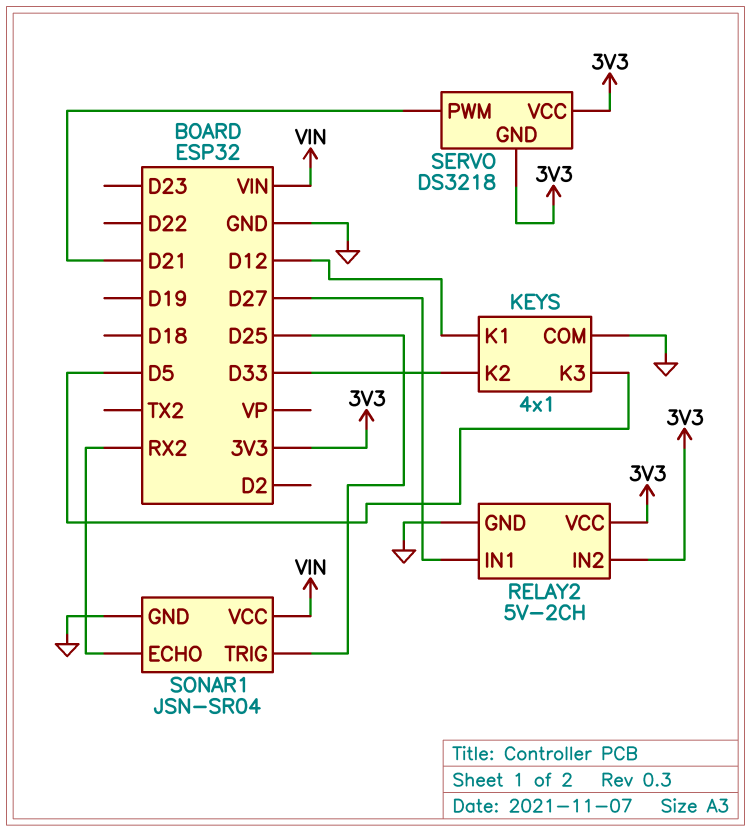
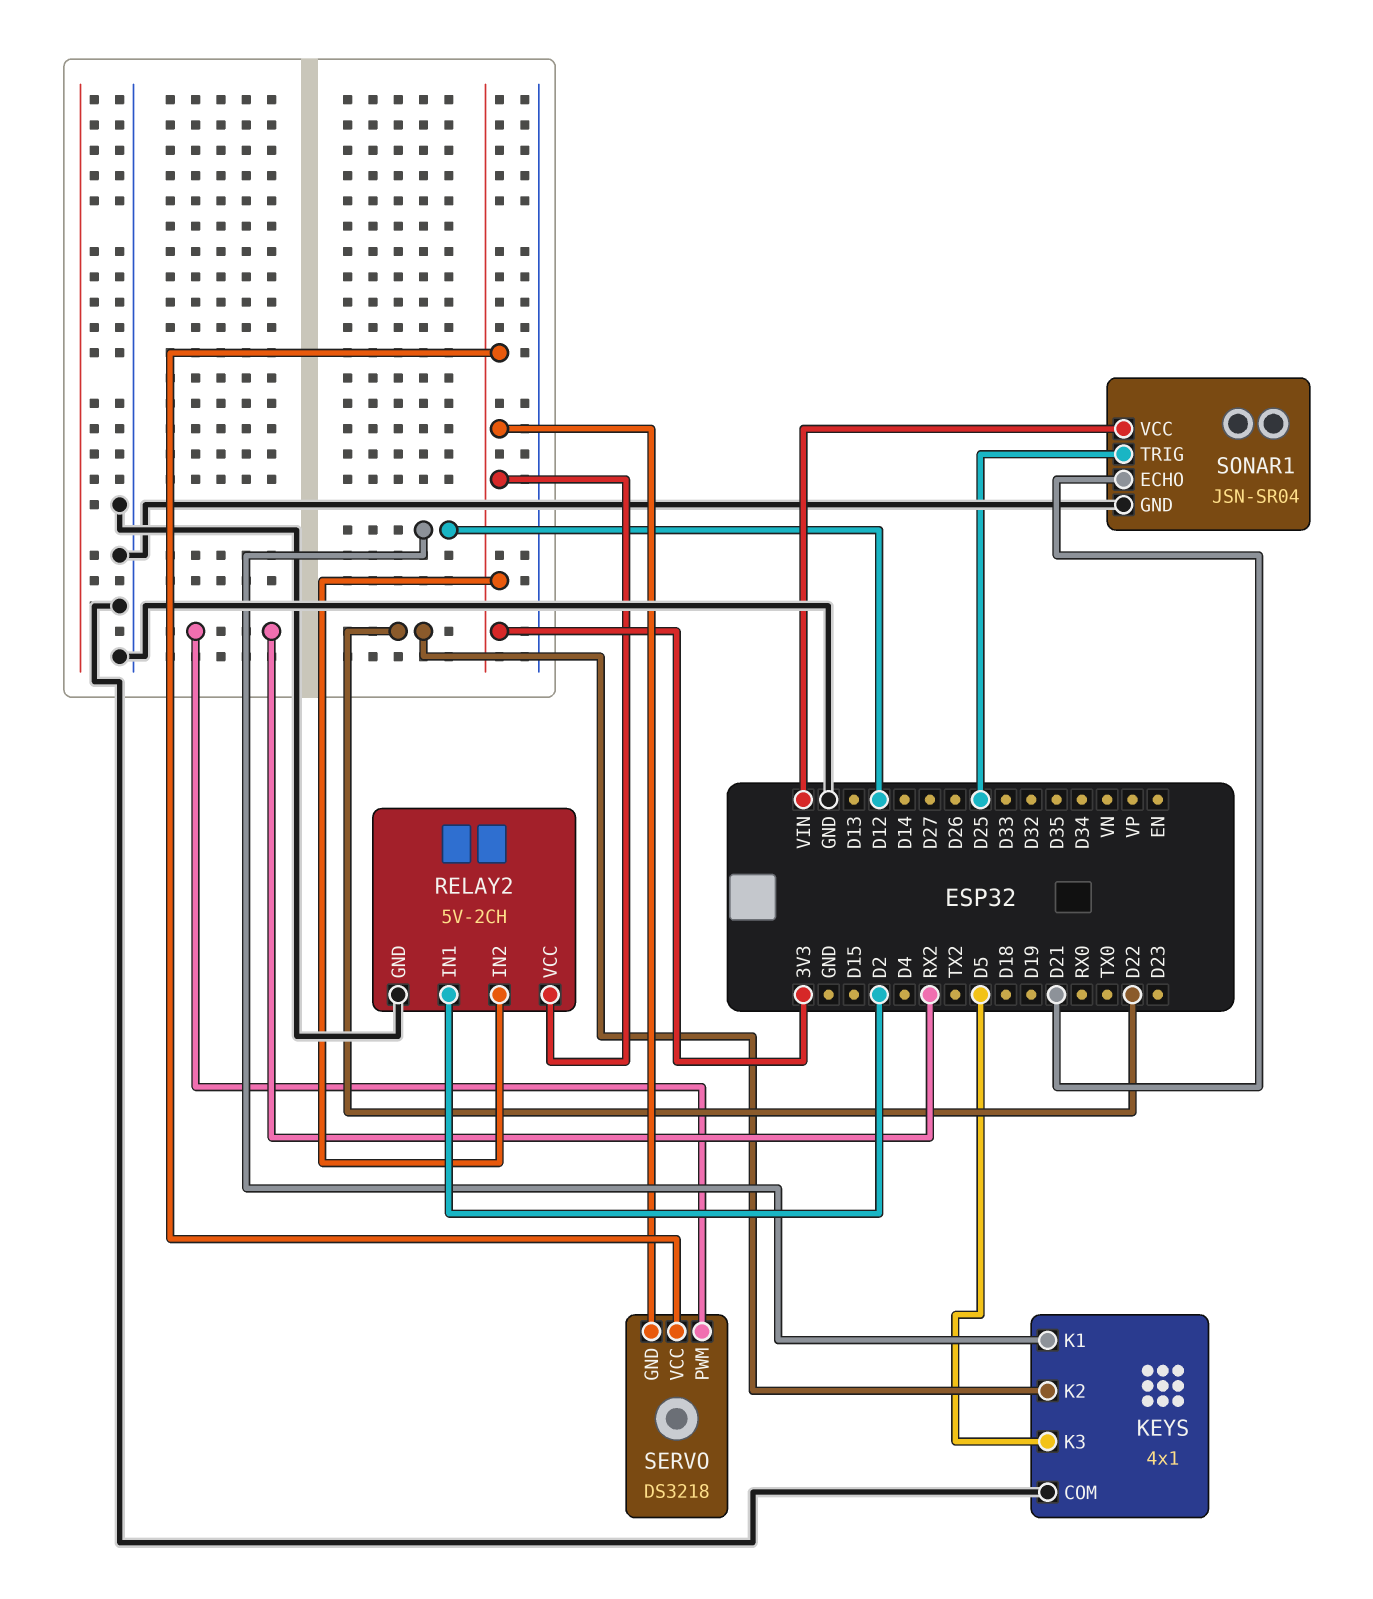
KEYS pin K2: D33 -> D22
RELAY2 pin IN1: D27 -> D2
SERVO pin PWM: D21 -> RX2
SONAR1 pin ECHO: RX2 -> D21

